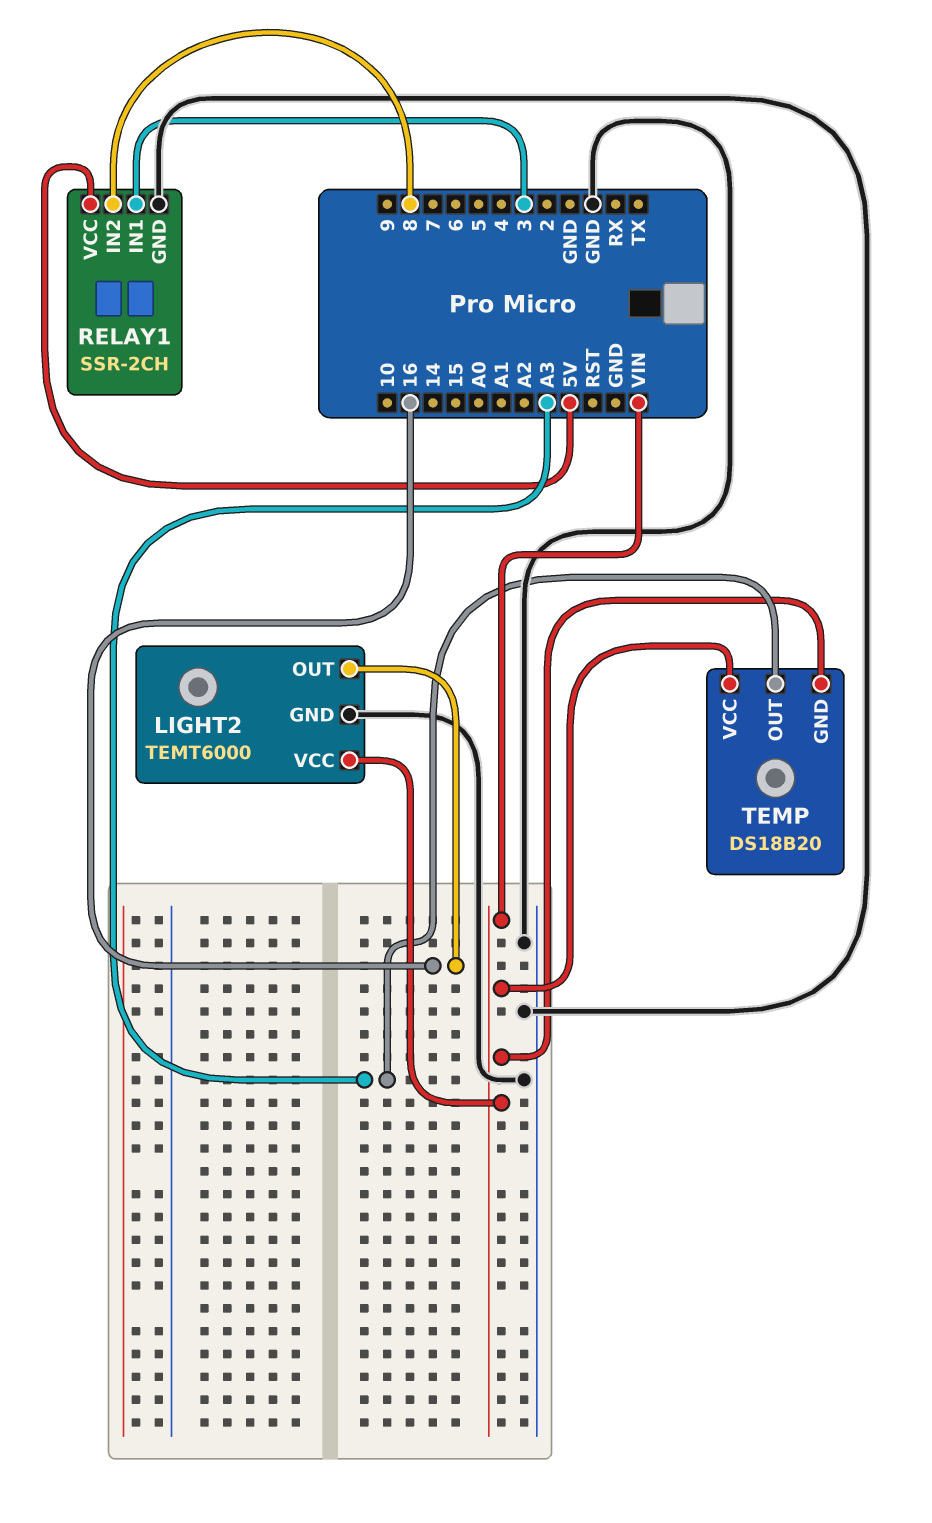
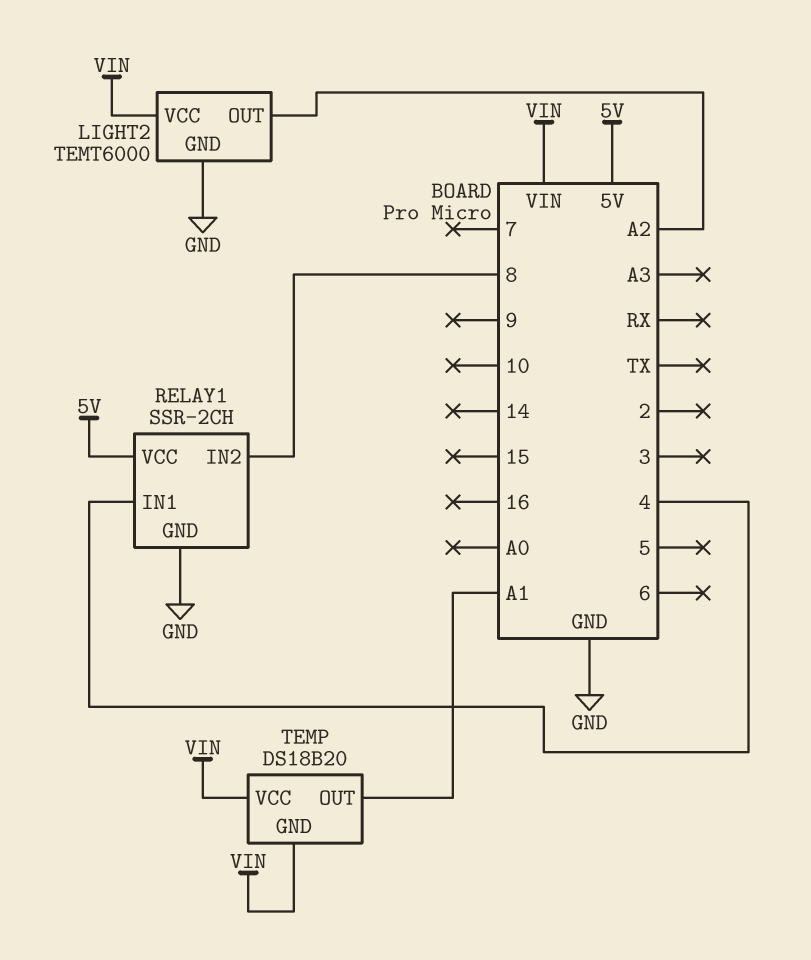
LIGHT2 pin OUT: 16 -> A2
RELAY1 pin IN1: 3 -> 4
TEMP pin OUT: A3 -> A1

